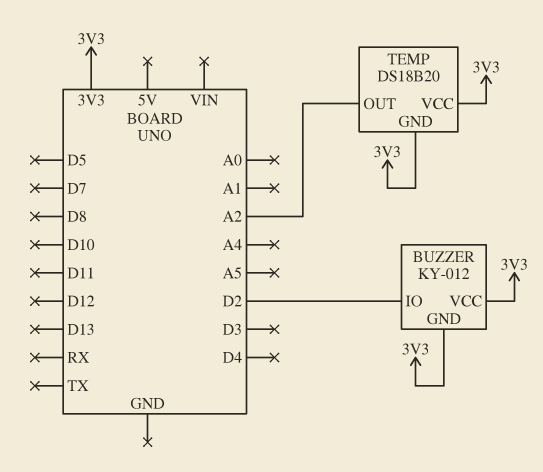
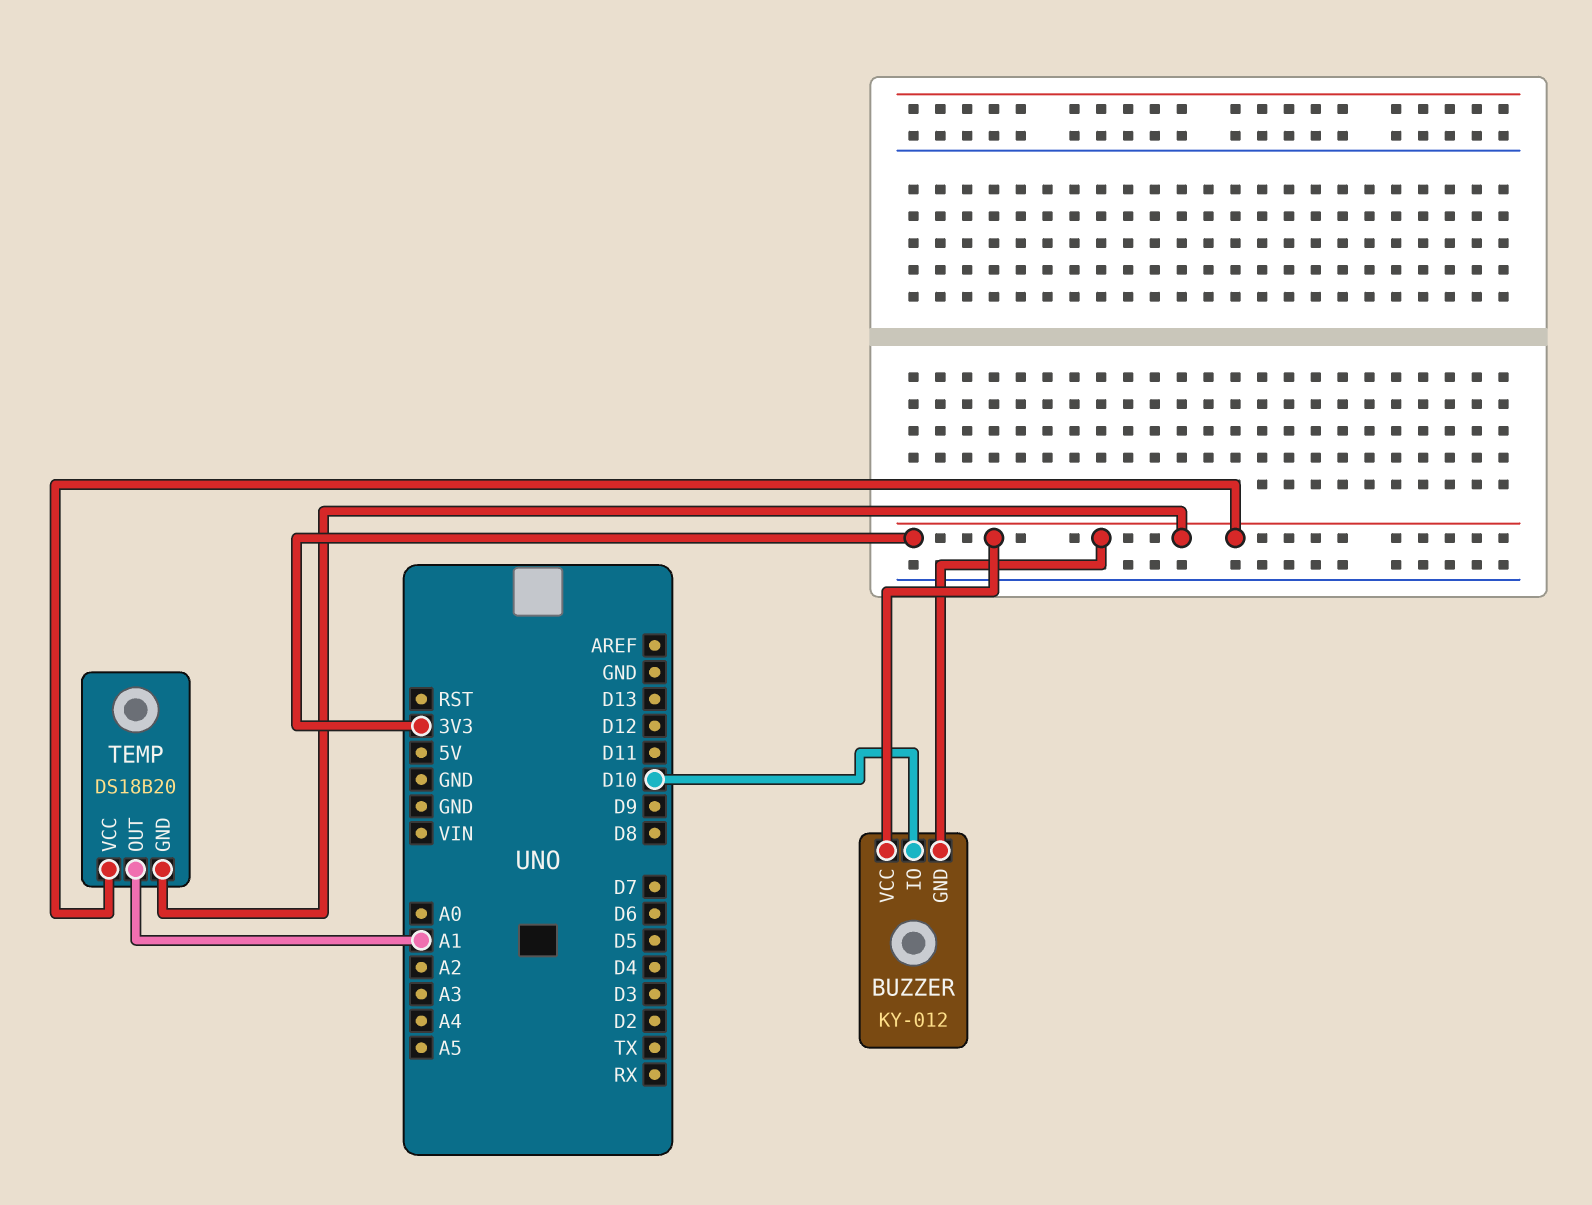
BUZZER pin IO: D2 -> D10
TEMP pin OUT: A2 -> A1

